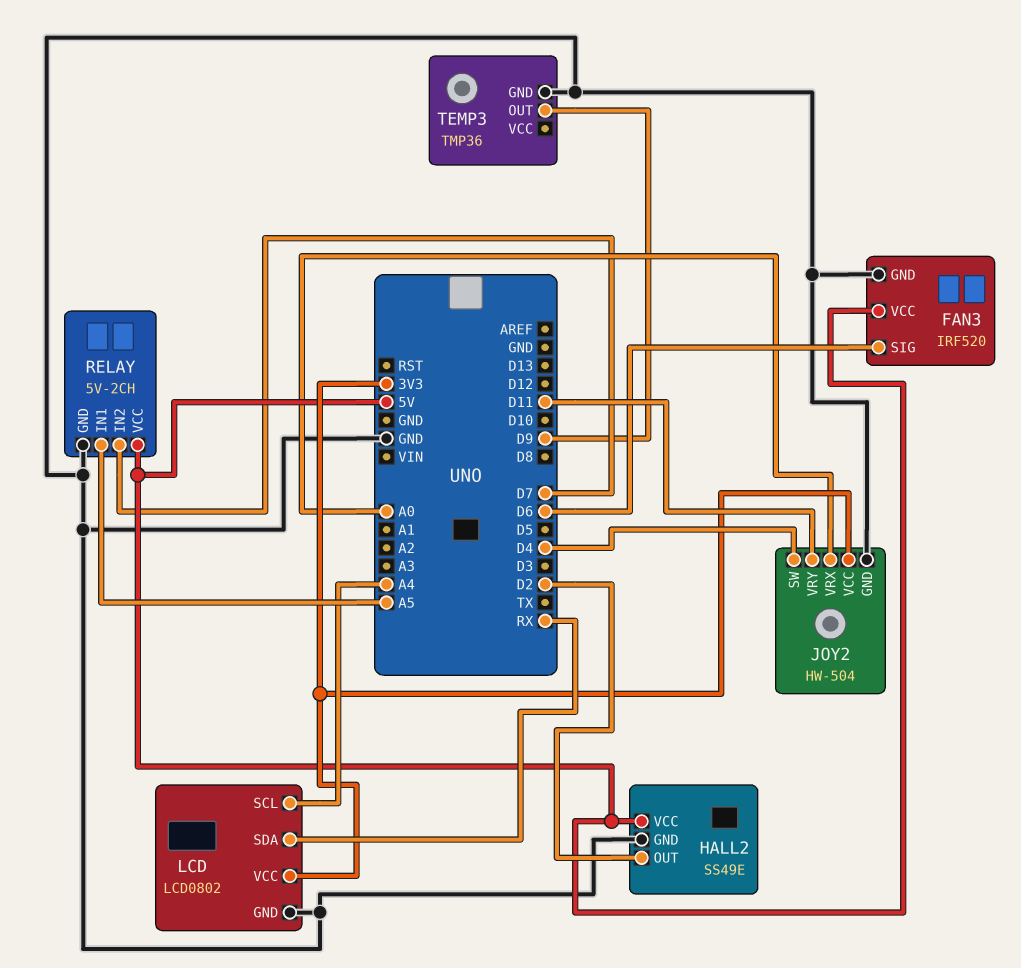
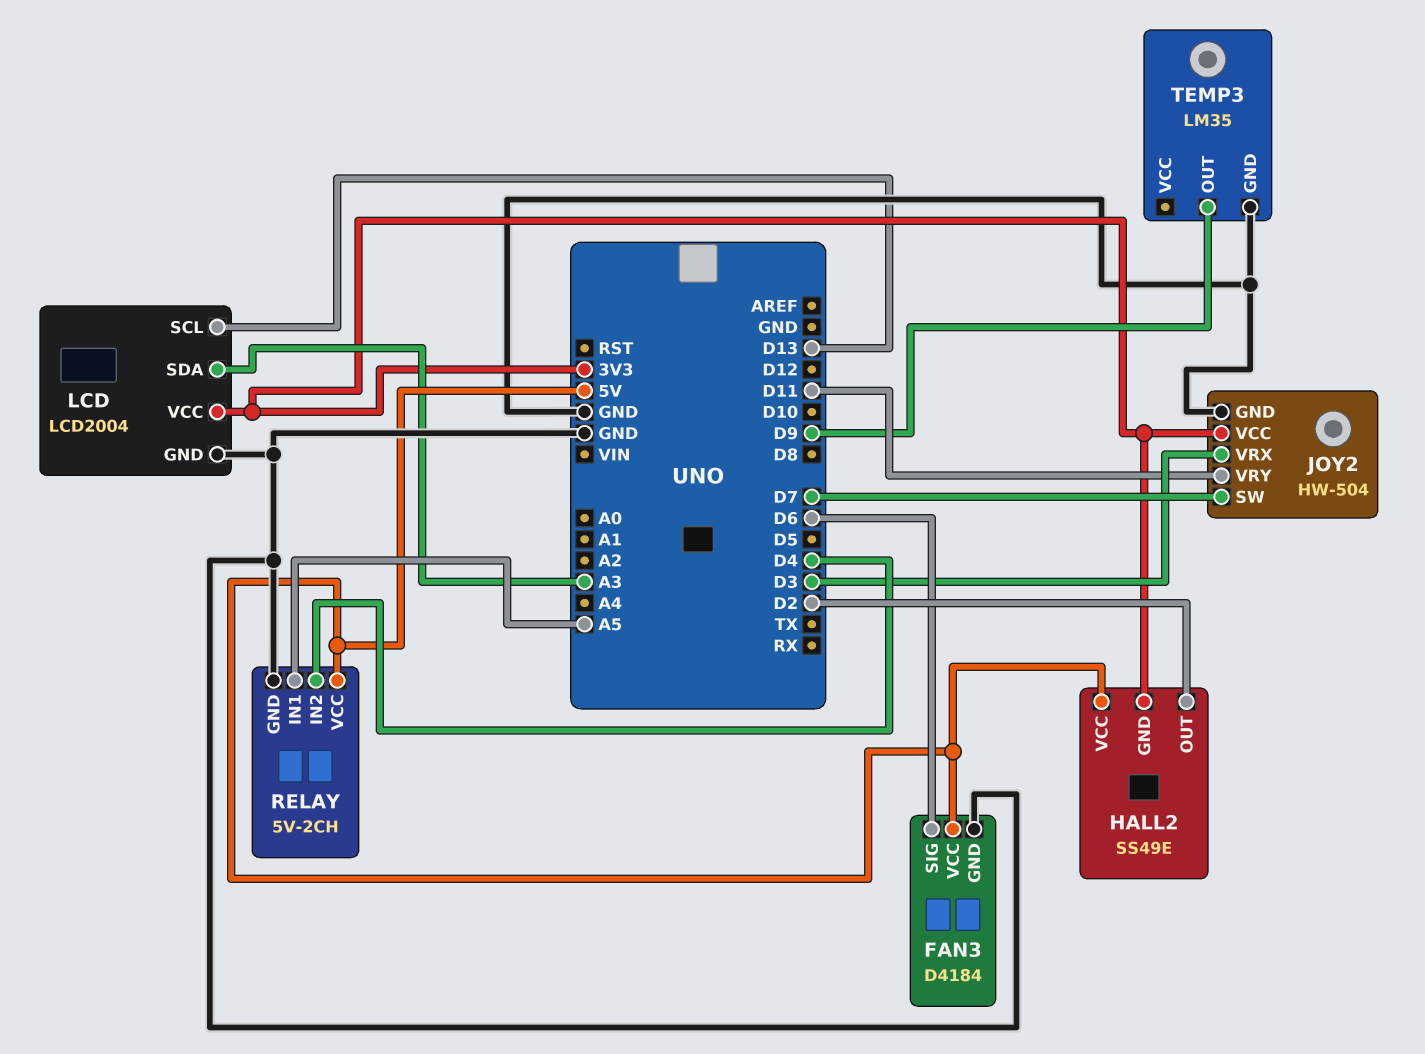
FAN3: IRF520 -> D4184
HALL2 pin GND: GND -> 3V3
JOY2 pin SW: D4 -> D7
JOY2 pin VRX: A0 -> D3
LCD: LCD0802 -> LCD2004
LCD pin SCL: A4 -> D13
LCD pin SDA: RX -> A3
RELAY pin IN2: D7 -> D4
TEMP3: TMP36 -> LM35

